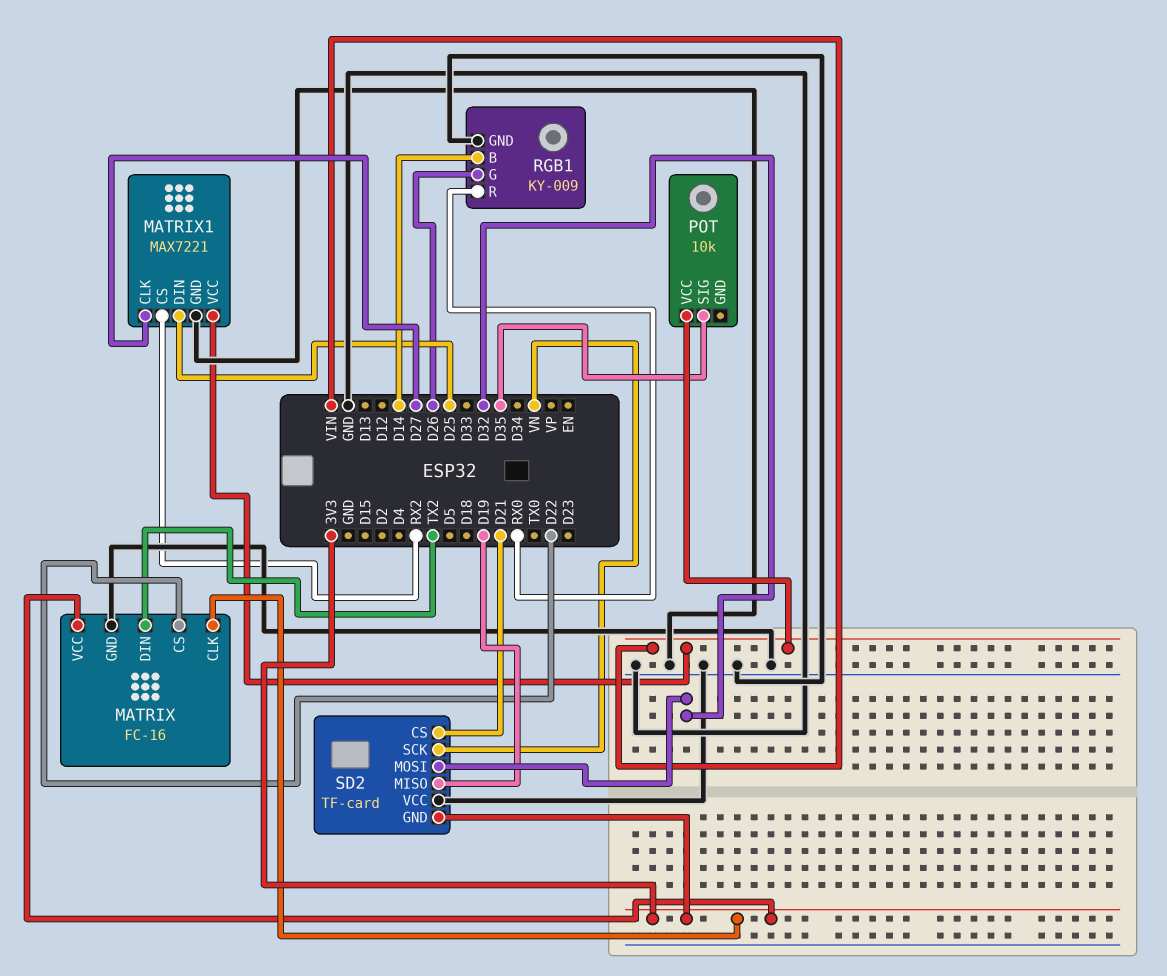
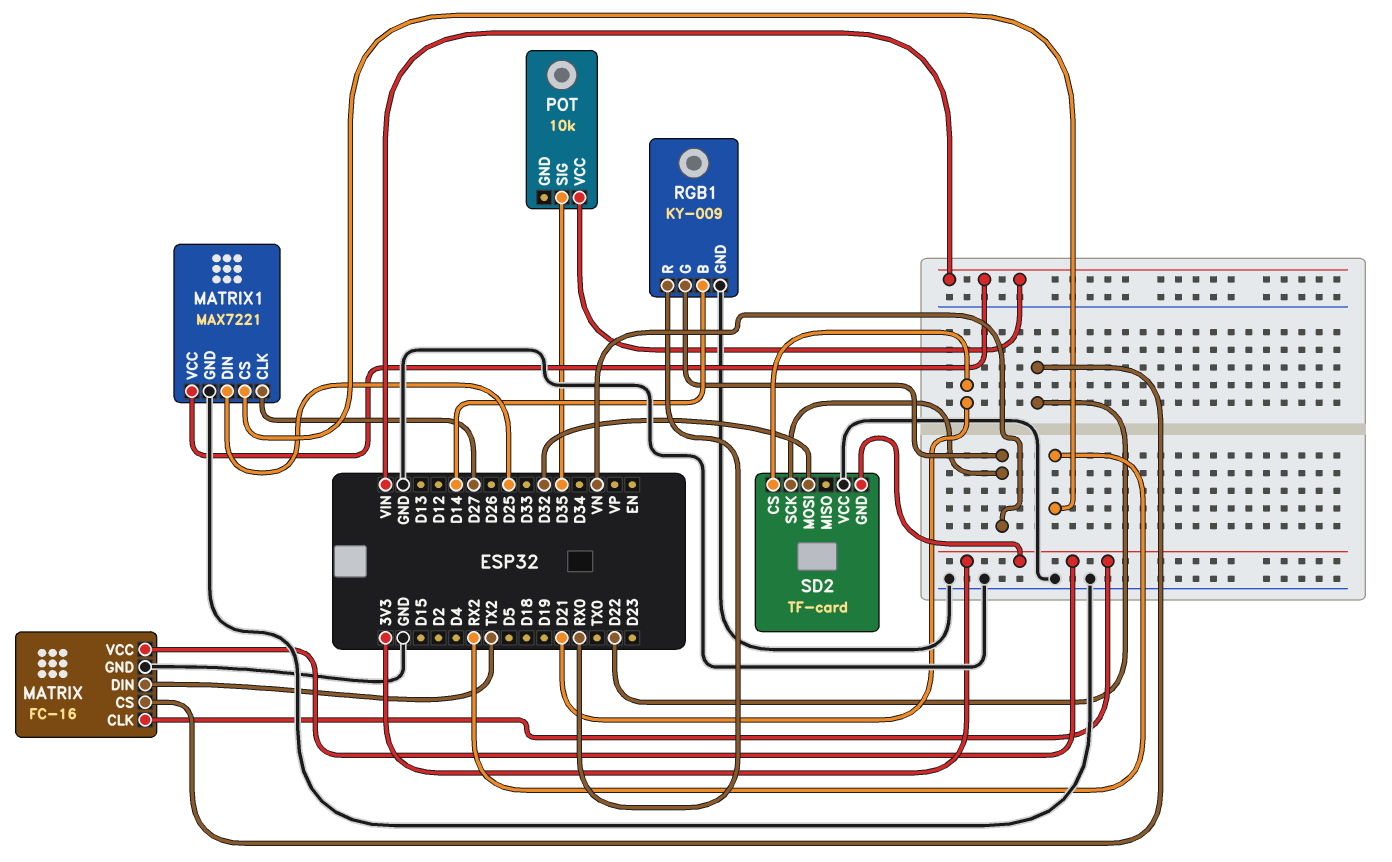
RGB1 pin G: D26 -> VN
SD2 pin MISO: D19 -> none

